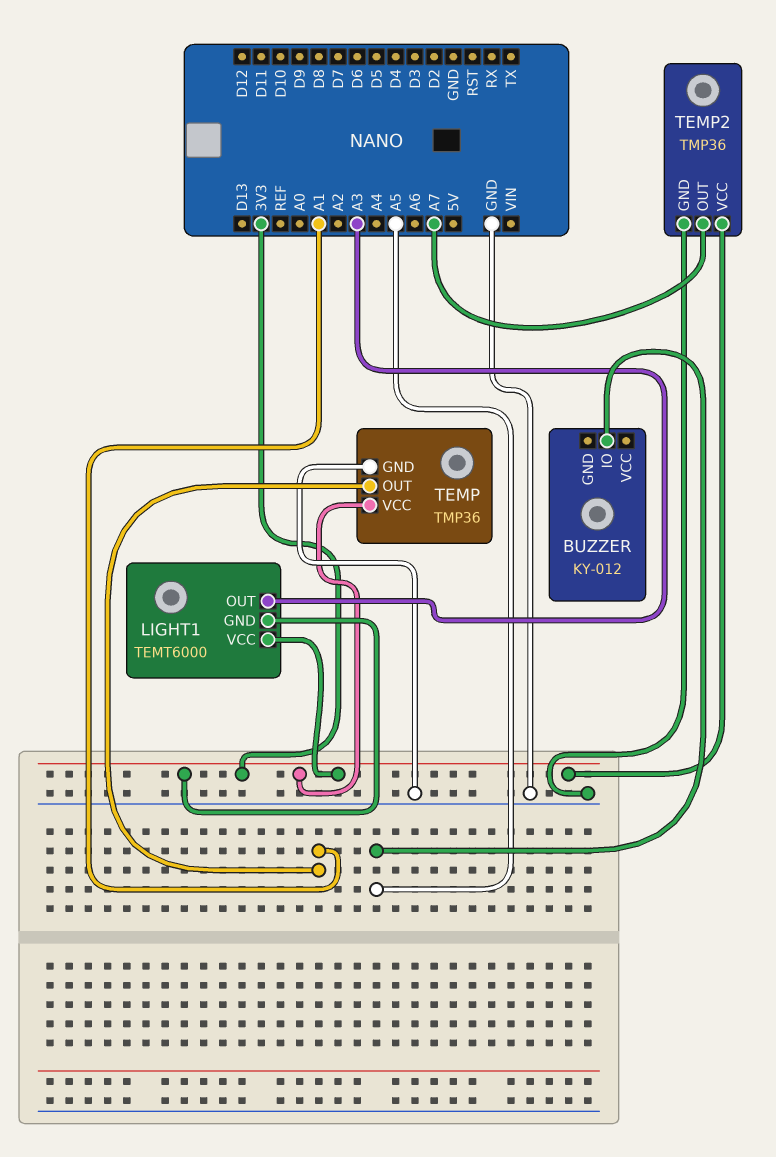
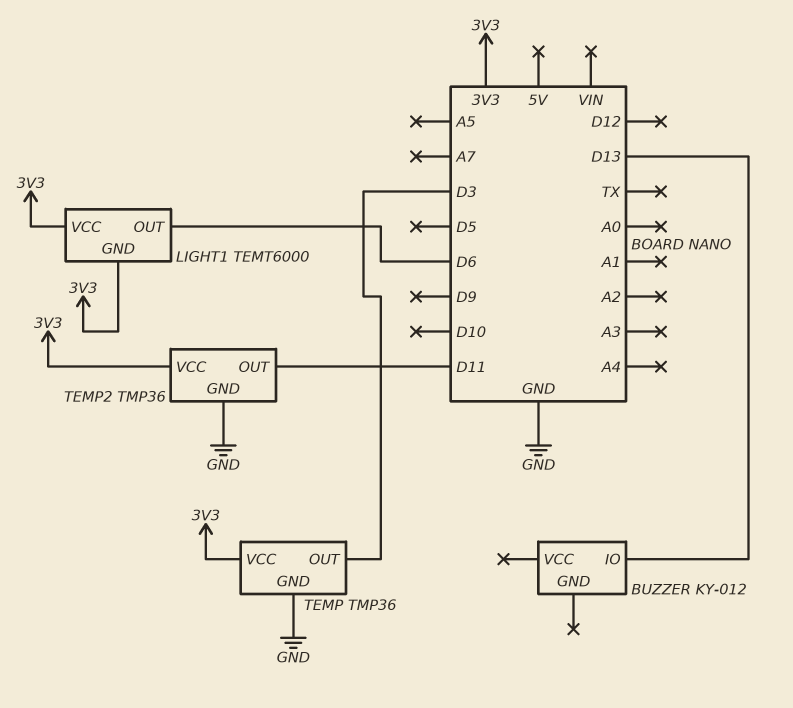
BUZZER pin IO: A5 -> D13
LIGHT1 pin OUT: A3 -> D6
TEMP pin OUT: A1 -> D3
TEMP2 pin OUT: A7 -> D11

